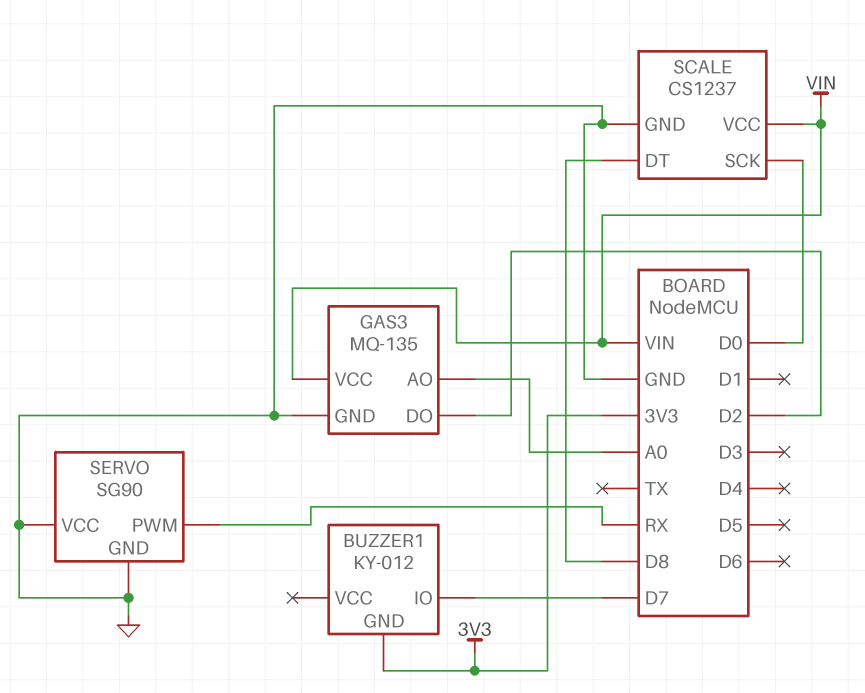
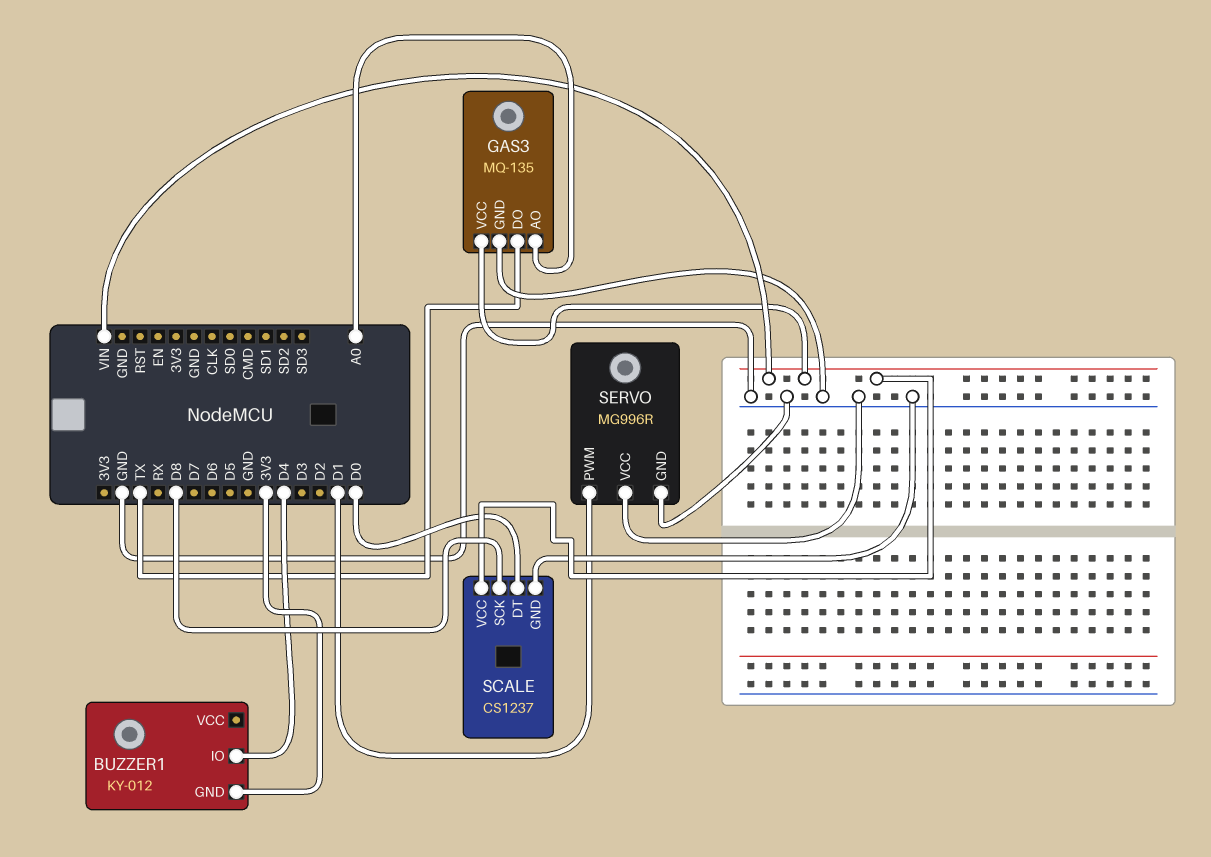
BUZZER1 pin IO: D7 -> D4
GAS3 pin DO: D2 -> TX
SCALE pin DT: D8 -> D0
SCALE pin SCK: D0 -> D8
SERVO: SG90 -> MG996R
SERVO pin PWM: RX -> D1

